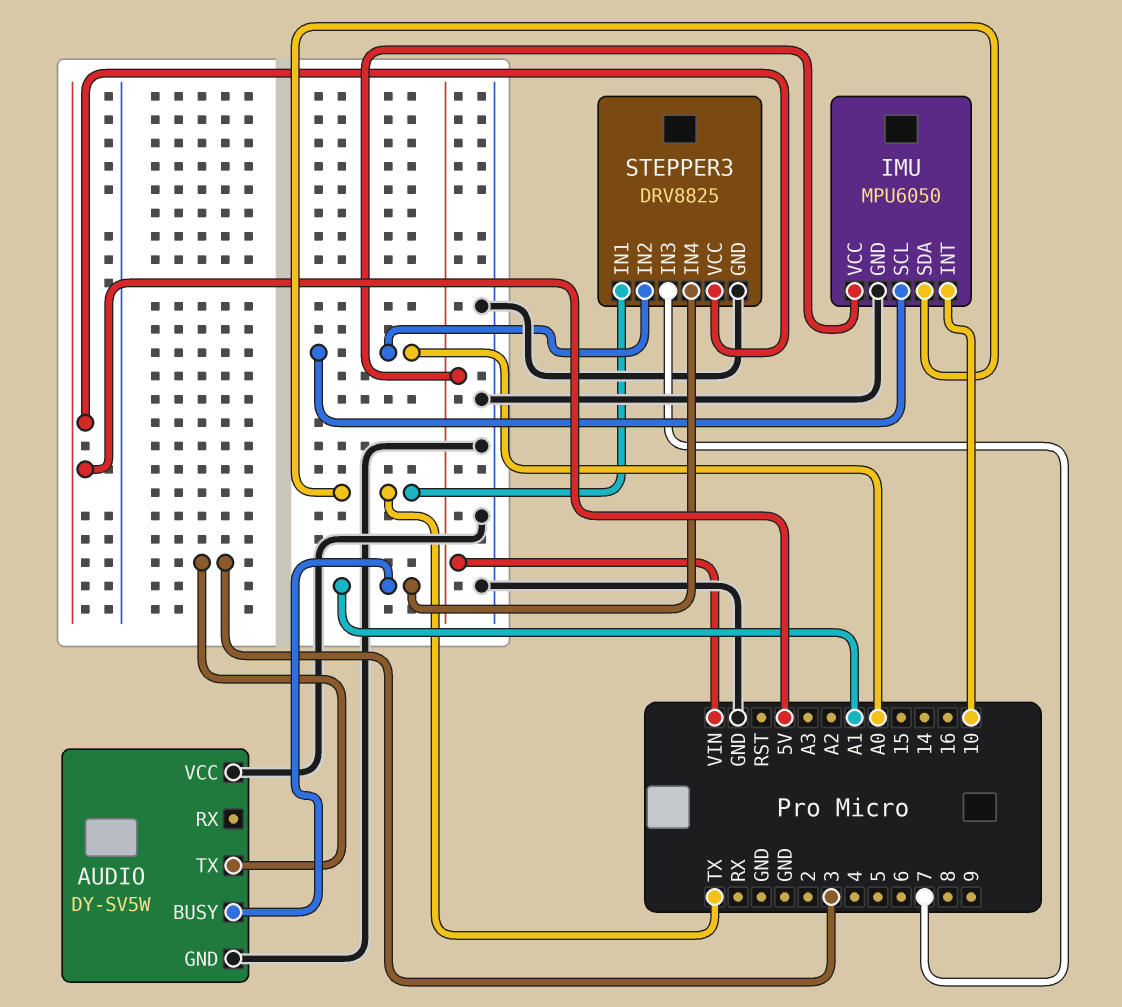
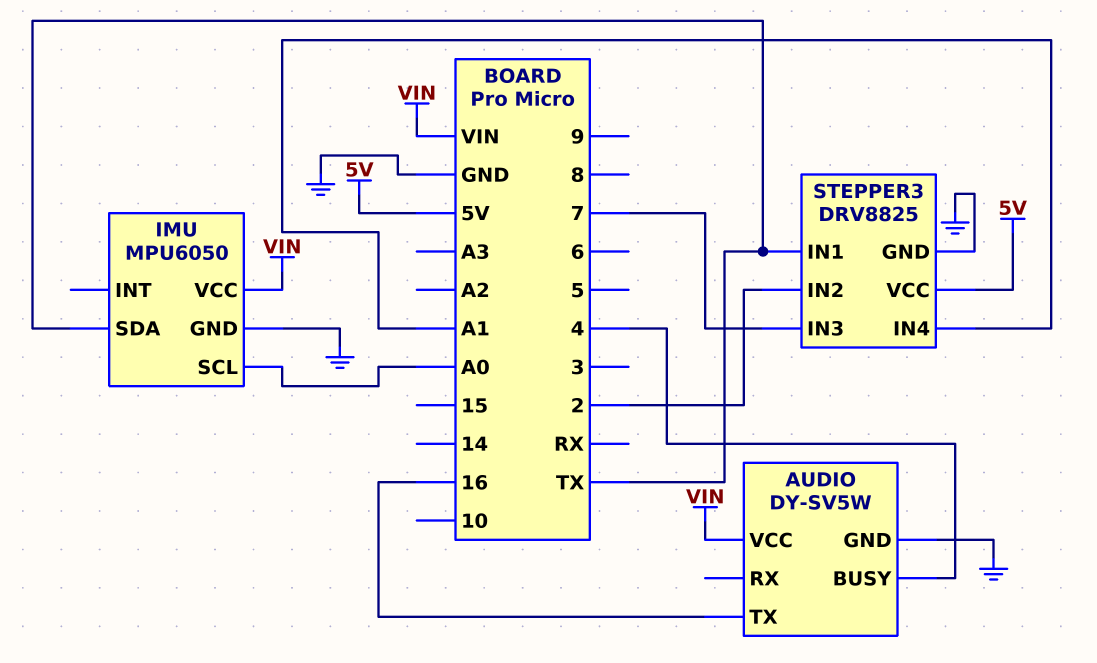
AUDIO pin BUSY: A1 -> 4
AUDIO pin TX: 3 -> 16
AUDIO pin VCC: GND -> VIN
IMU pin INT: 10 -> none
STEPPER3 pin IN2: A0 -> 2

